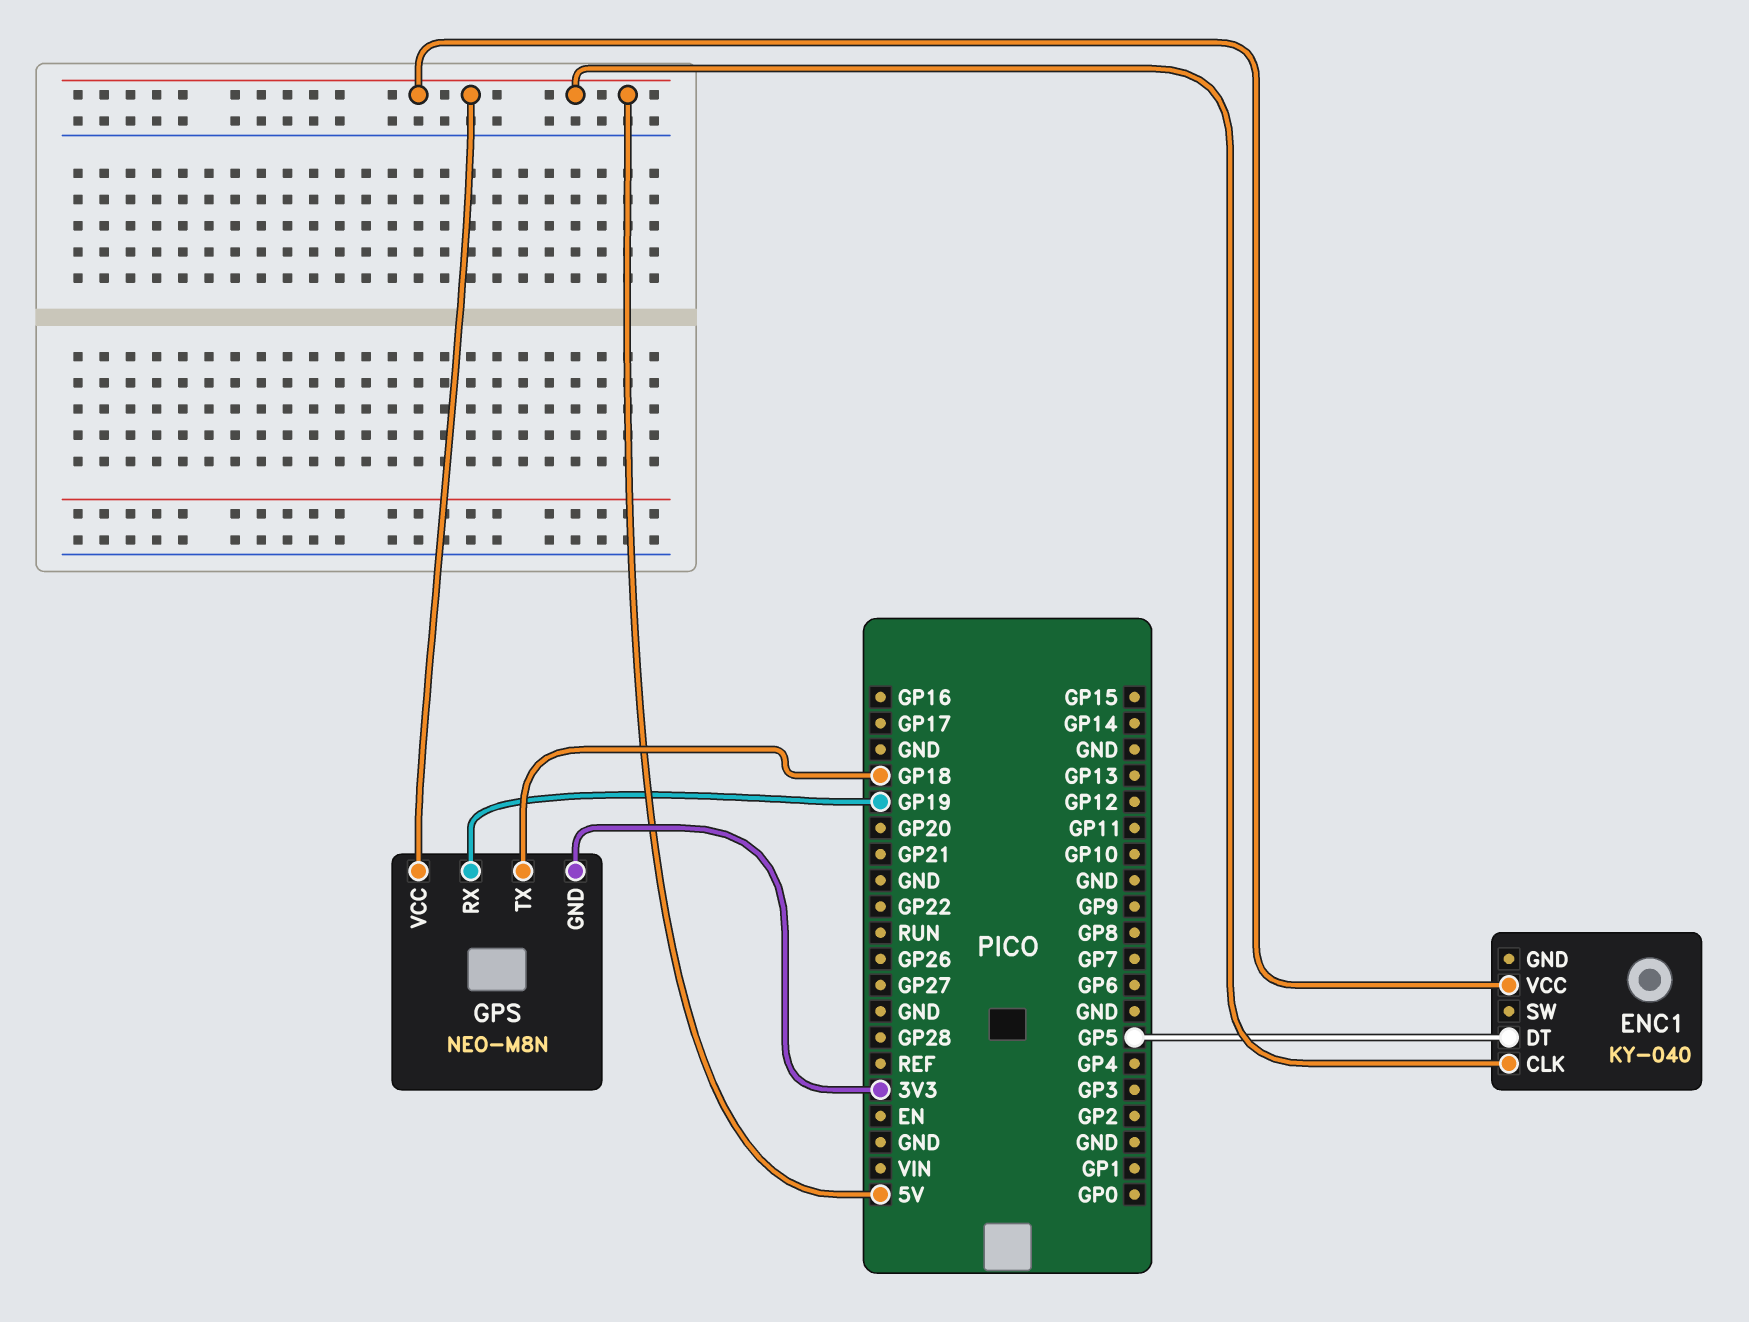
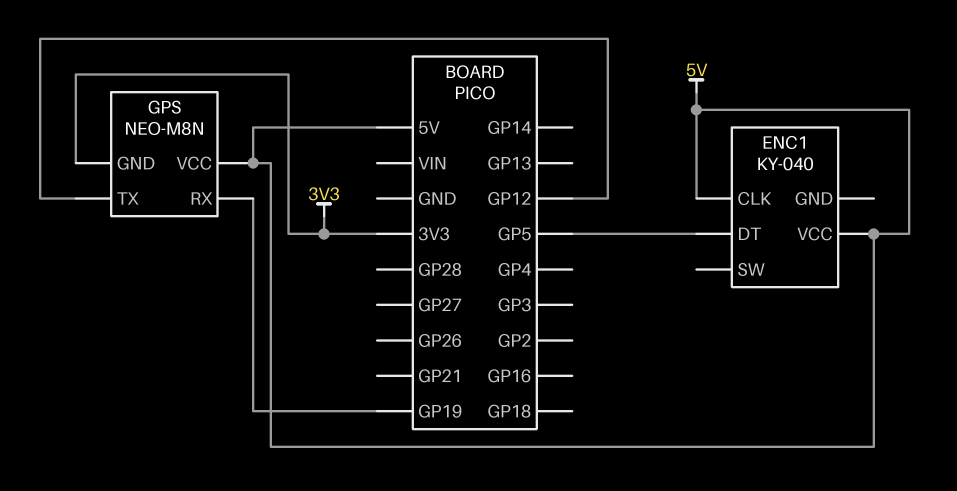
GPS pin TX: GP18 -> GP12

